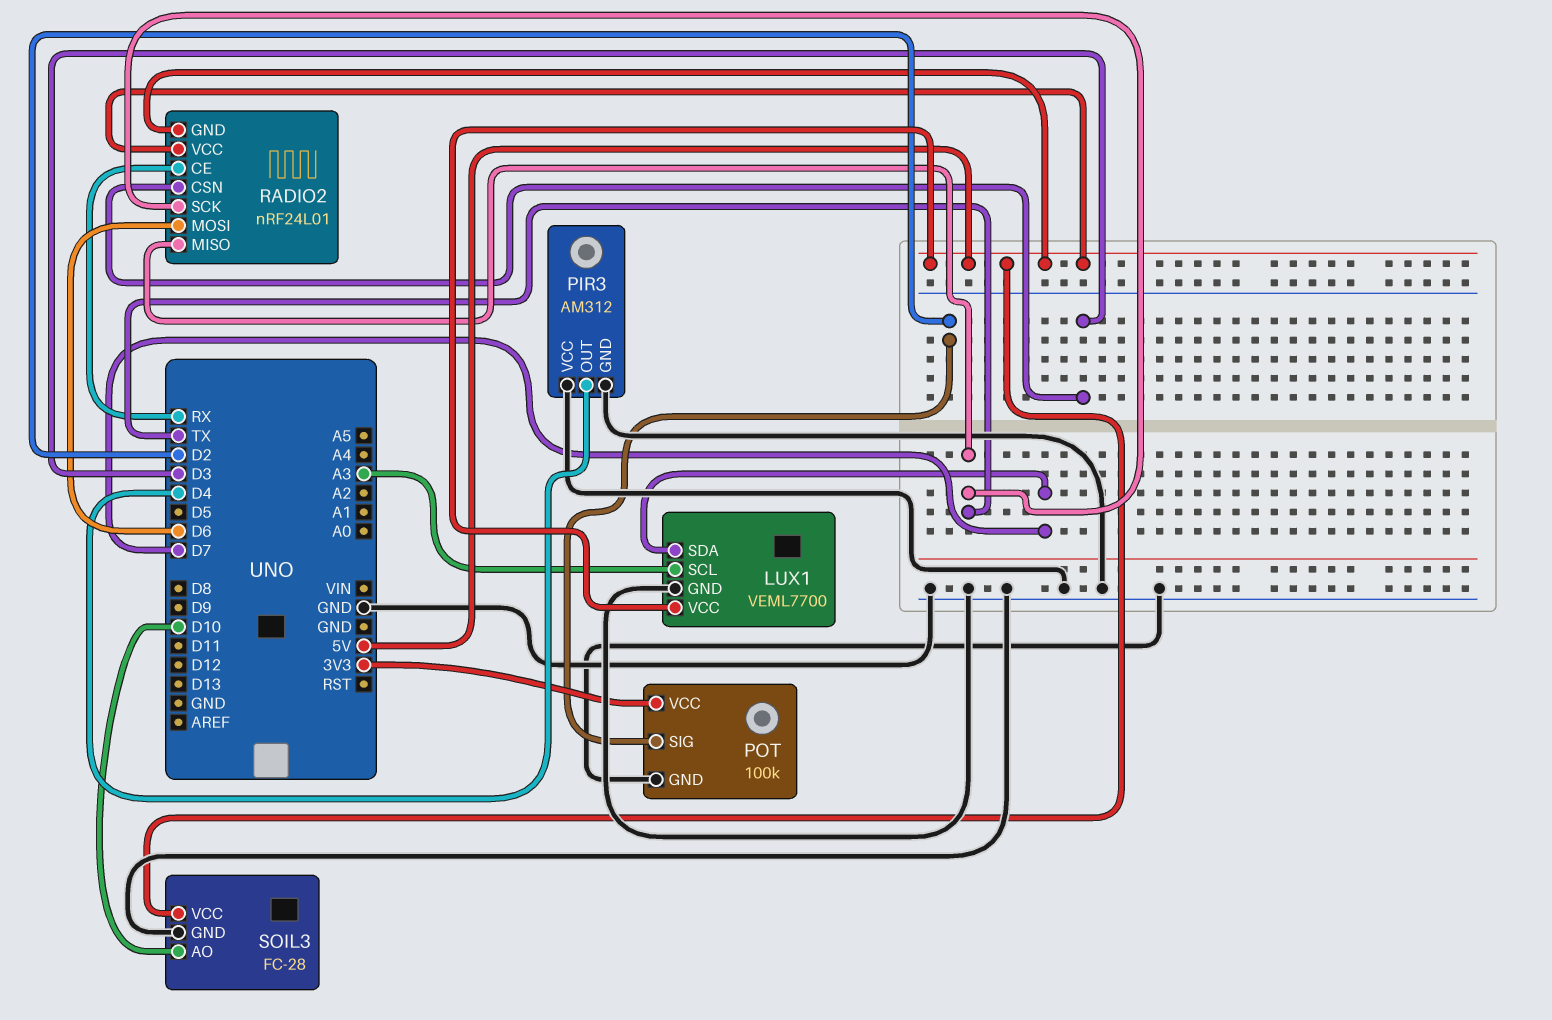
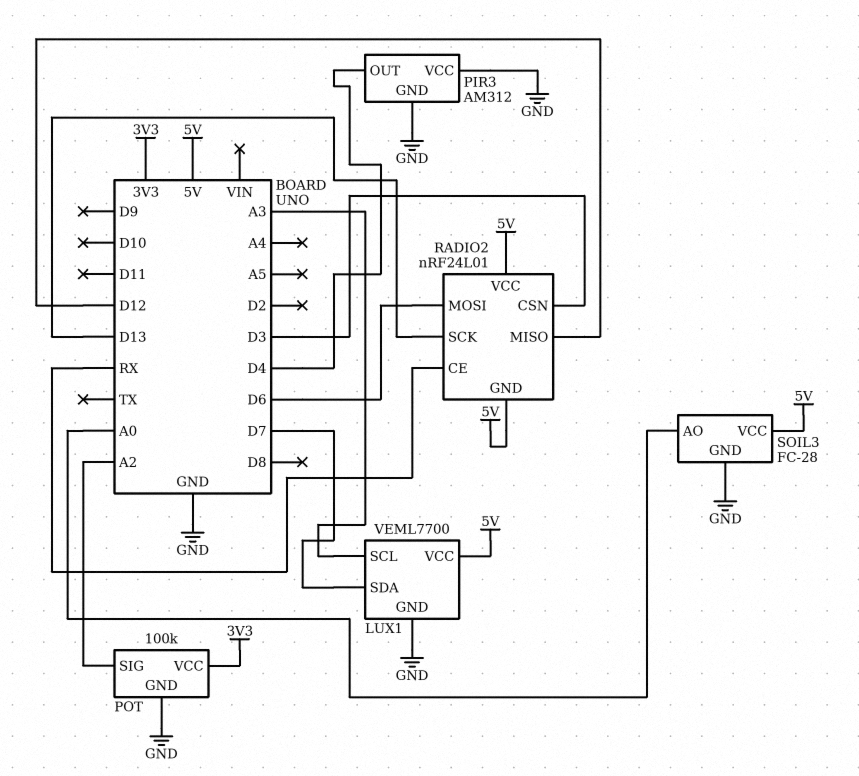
POT pin SIG: D2 -> A2
RADIO2 pin MISO: TX -> D12
RADIO2 pin SCK: TX -> D13
SOIL3 pin AO: D10 -> A0

